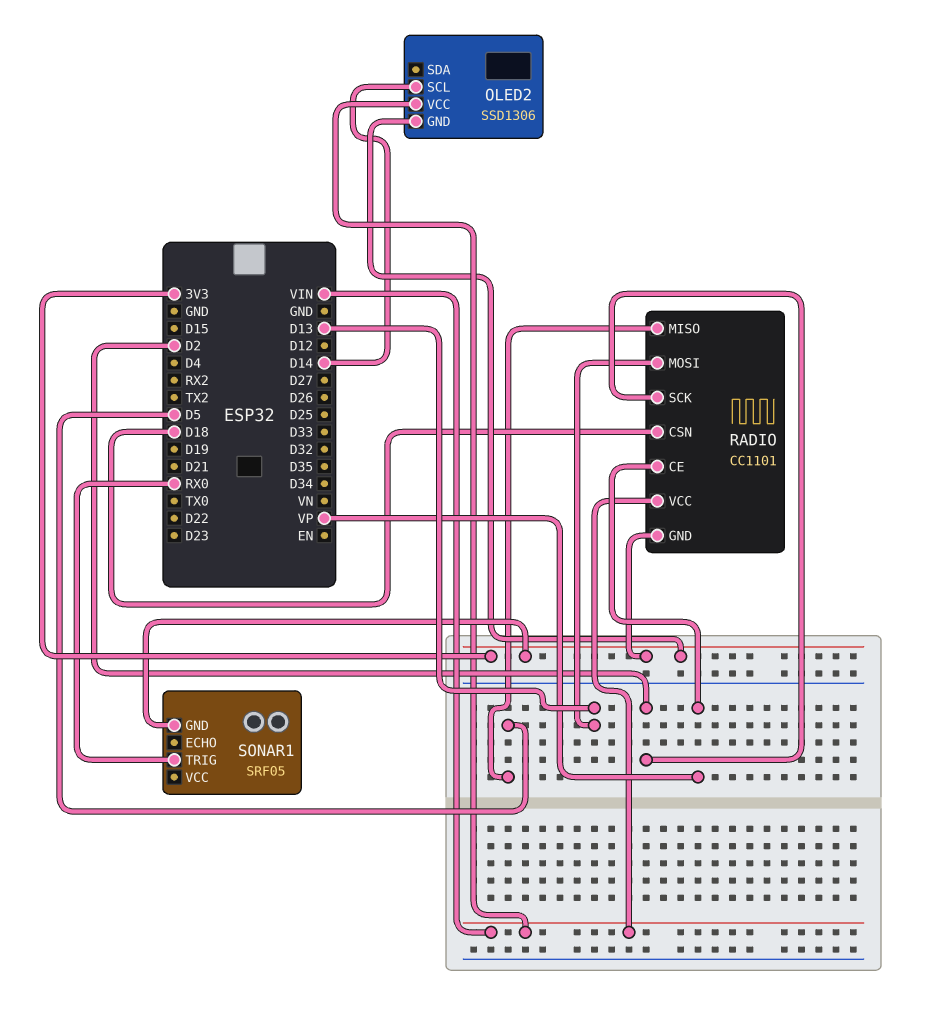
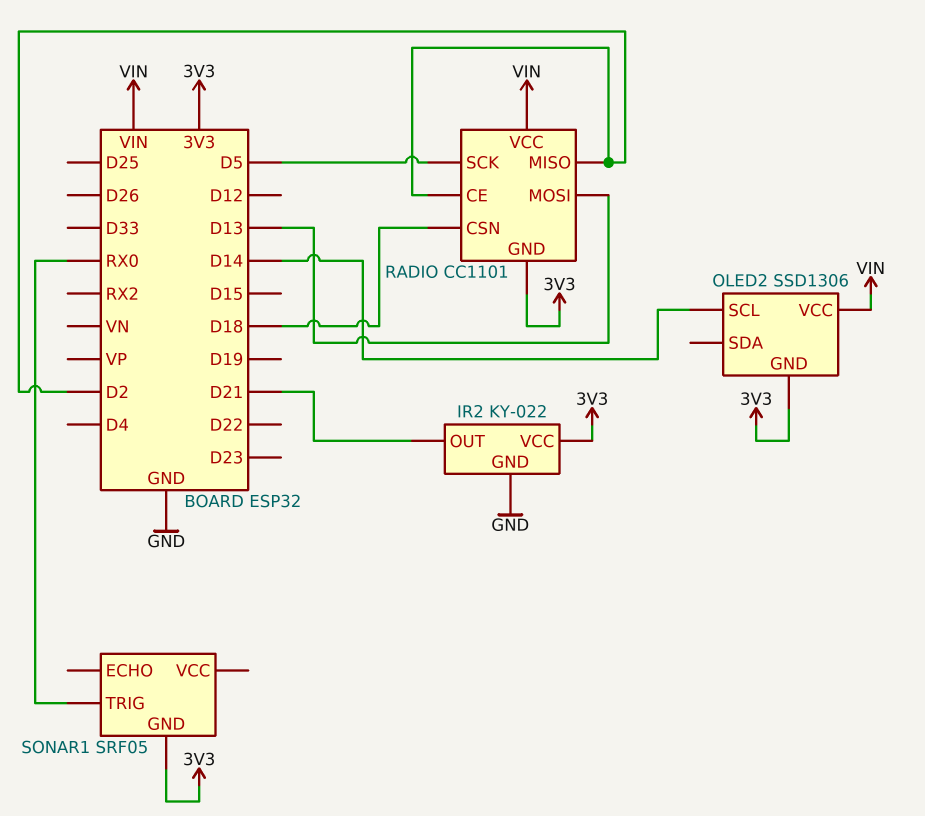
IR2: none -> KY-022
IR2 pin GND: none -> GND
IR2 pin OUT: none -> D21
IR2 pin VCC: none -> 3V3
RADIO pin CE: VP -> D2
RADIO pin MISO: D5 -> D2
RADIO pin SCK: D2 -> D5

